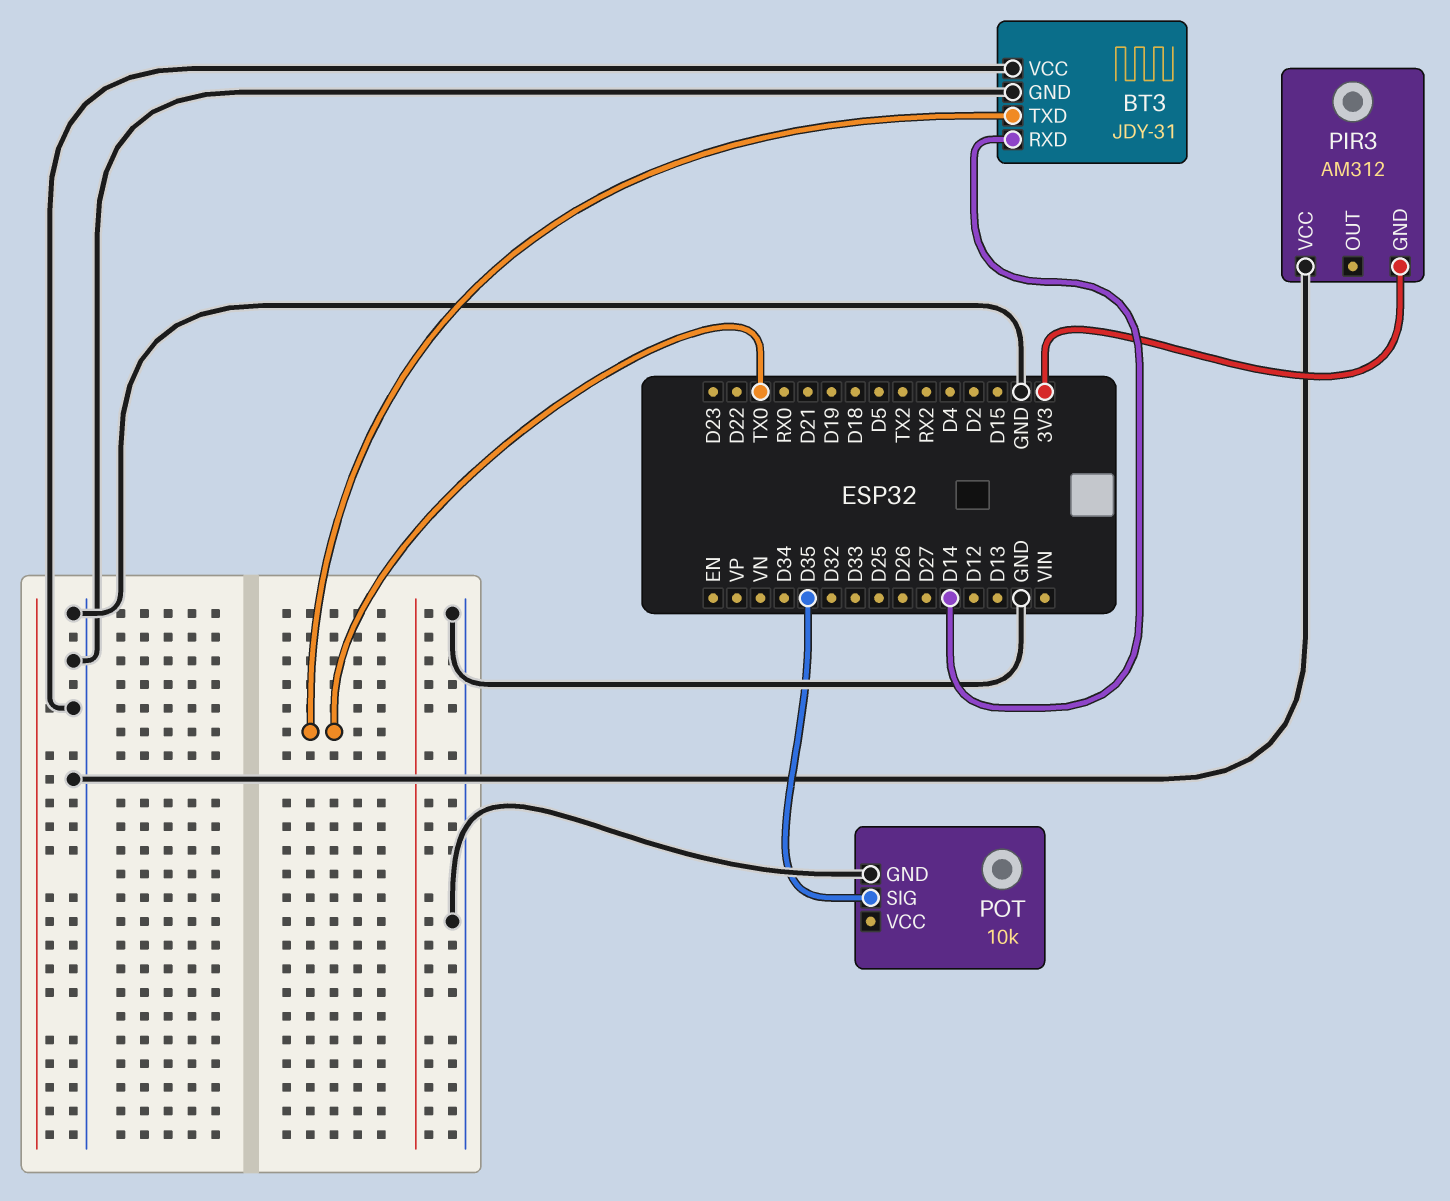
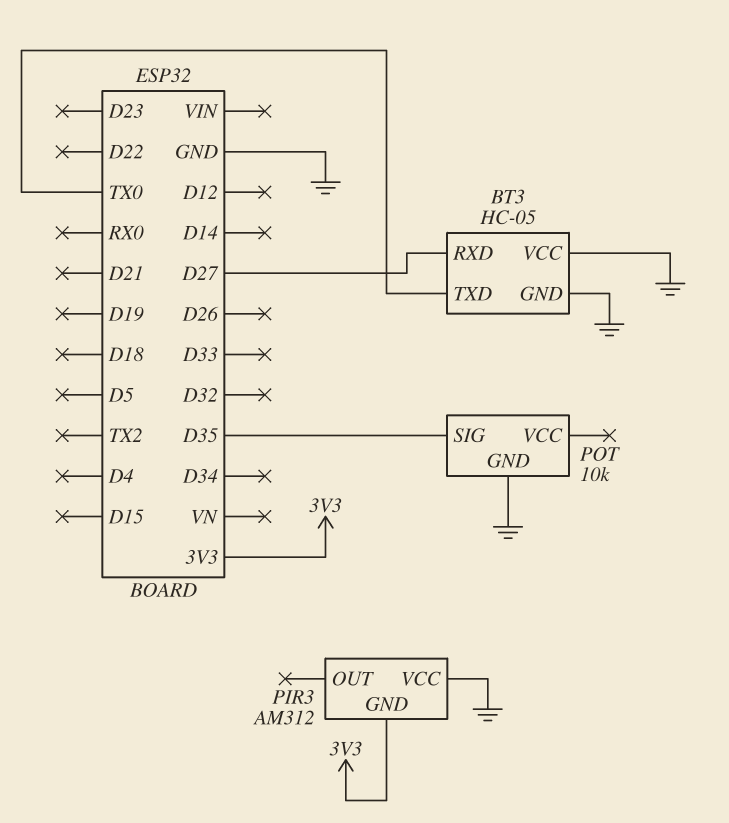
BT3: JDY-31 -> HC-05
BT3 pin RXD: D14 -> D27

